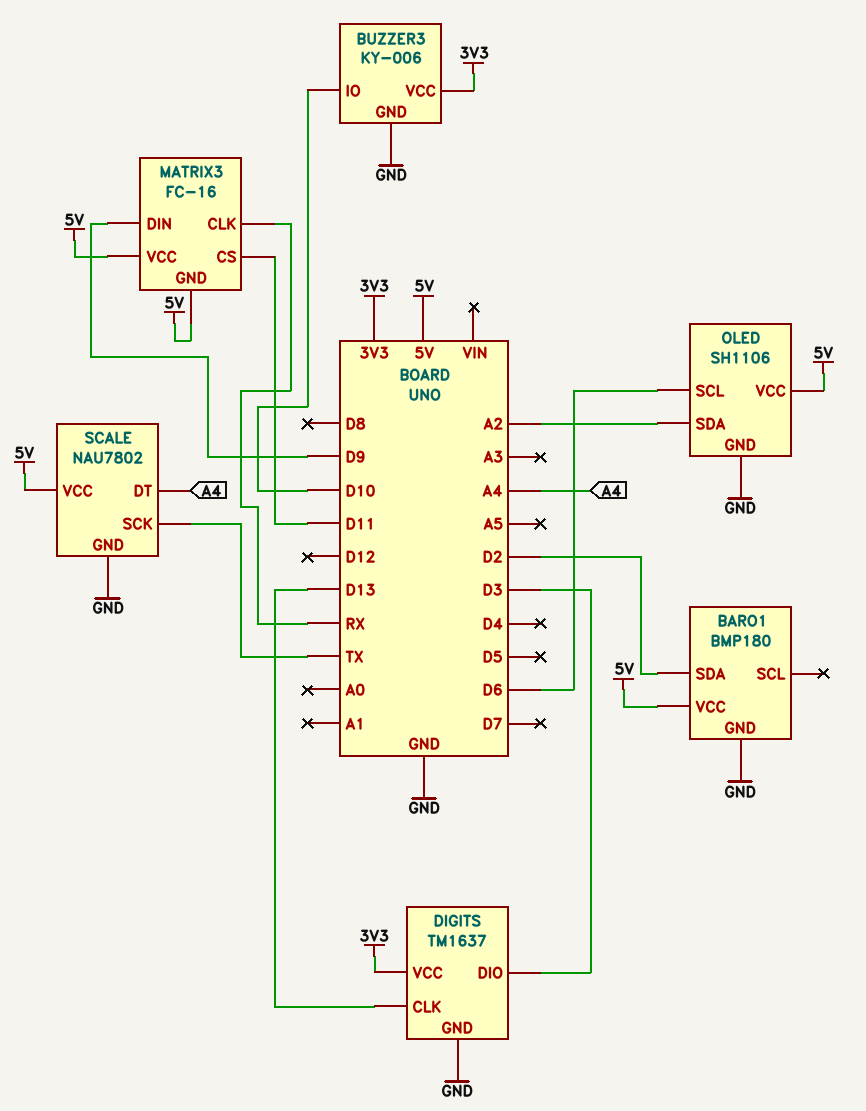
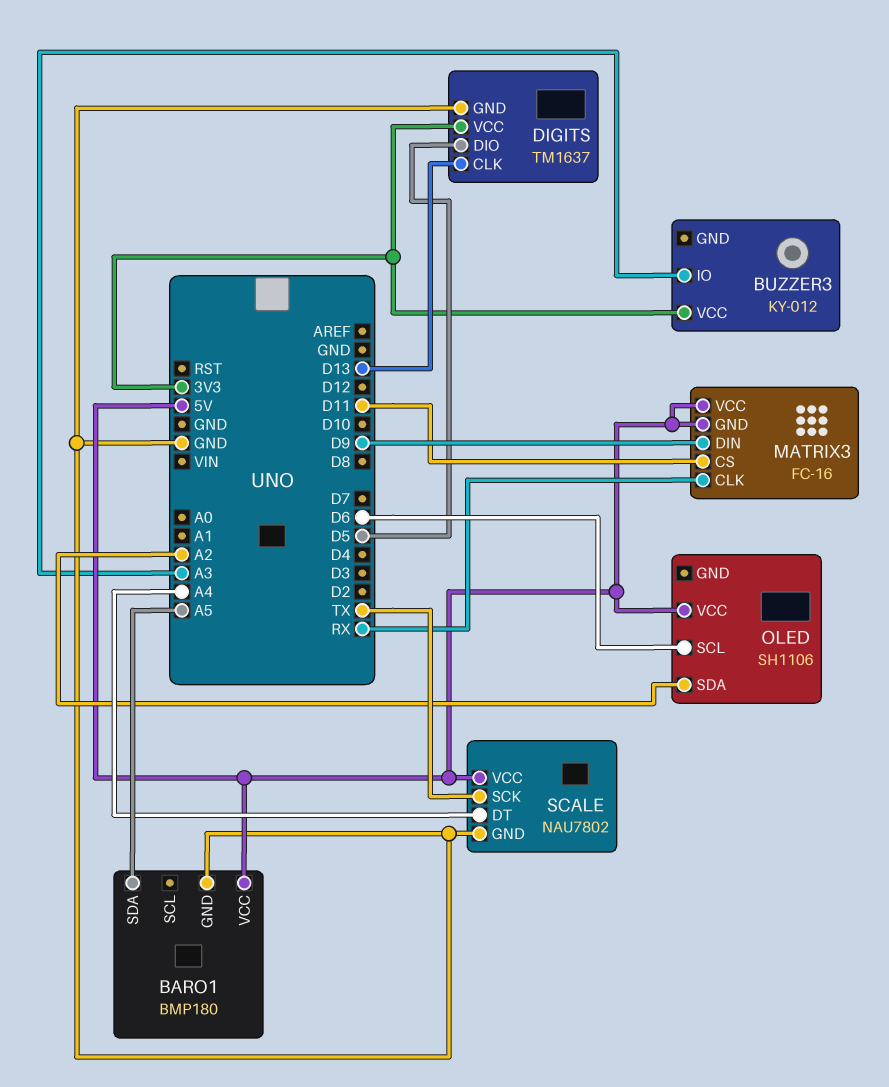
BARO1 pin SDA: D2 -> A5
BUZZER3: KY-006 -> KY-012
BUZZER3 pin GND: GND -> none
BUZZER3 pin IO: D10 -> A3
DIGITS pin DIO: D3 -> D5
OLED pin GND: GND -> none

